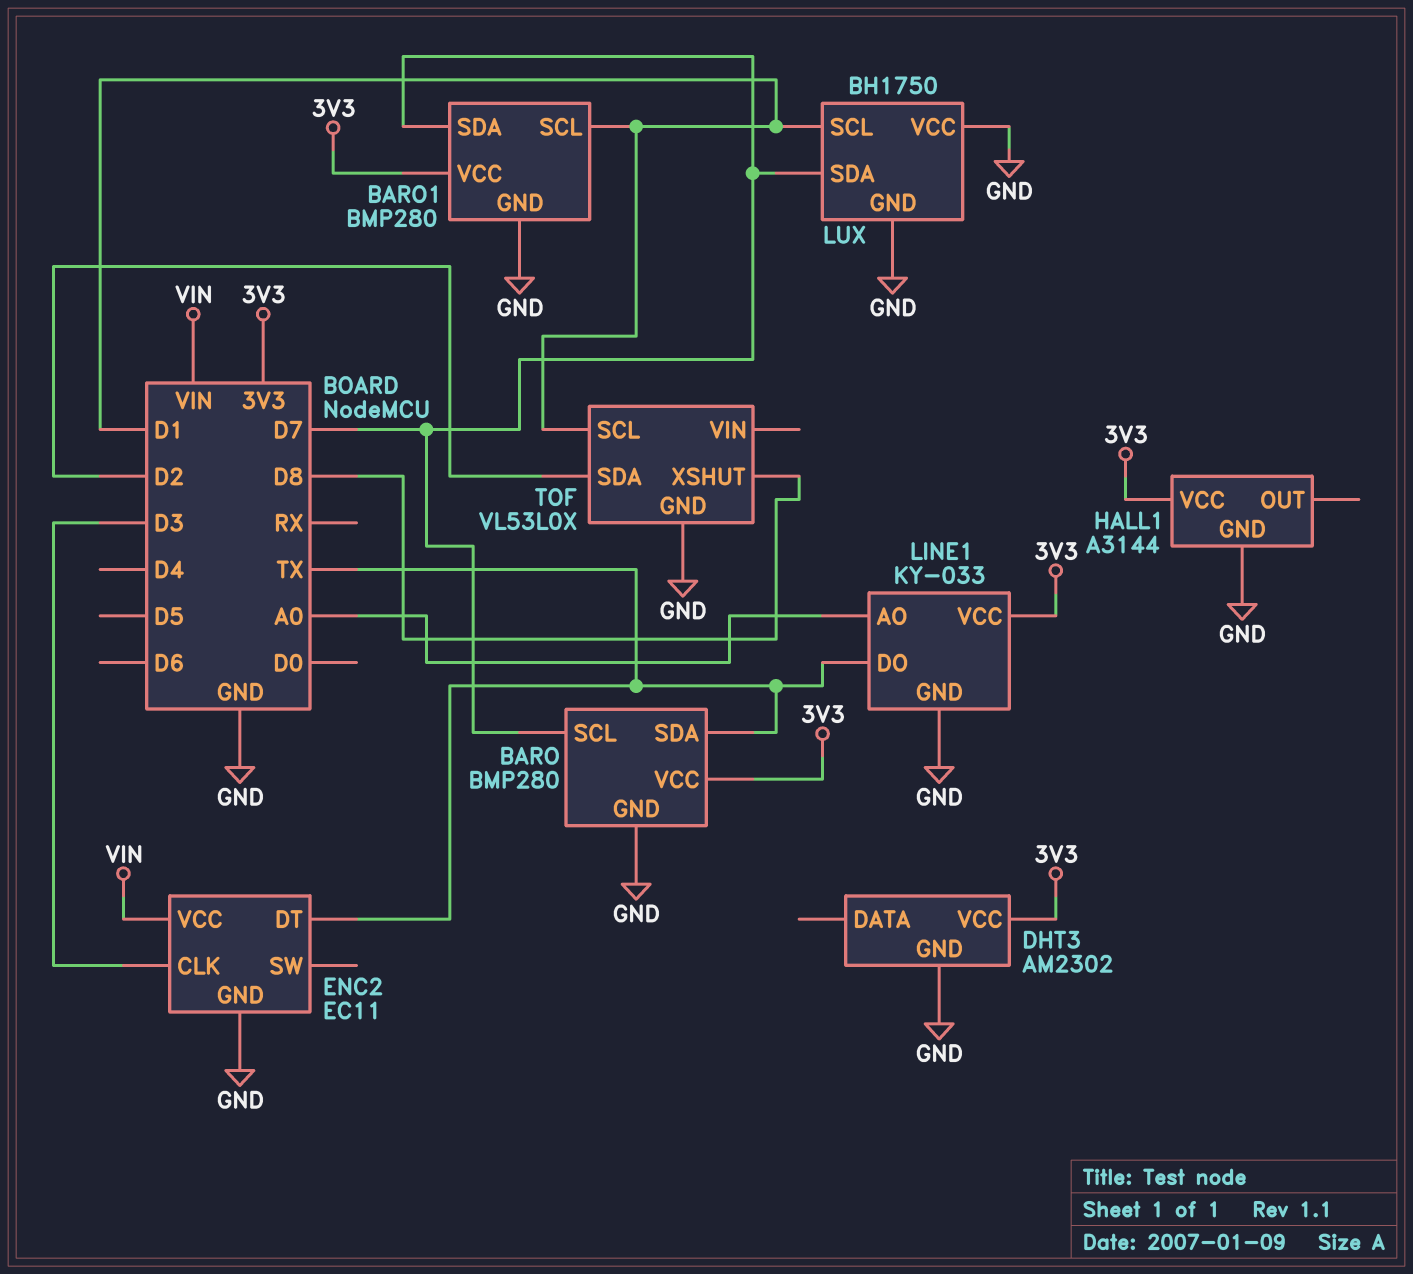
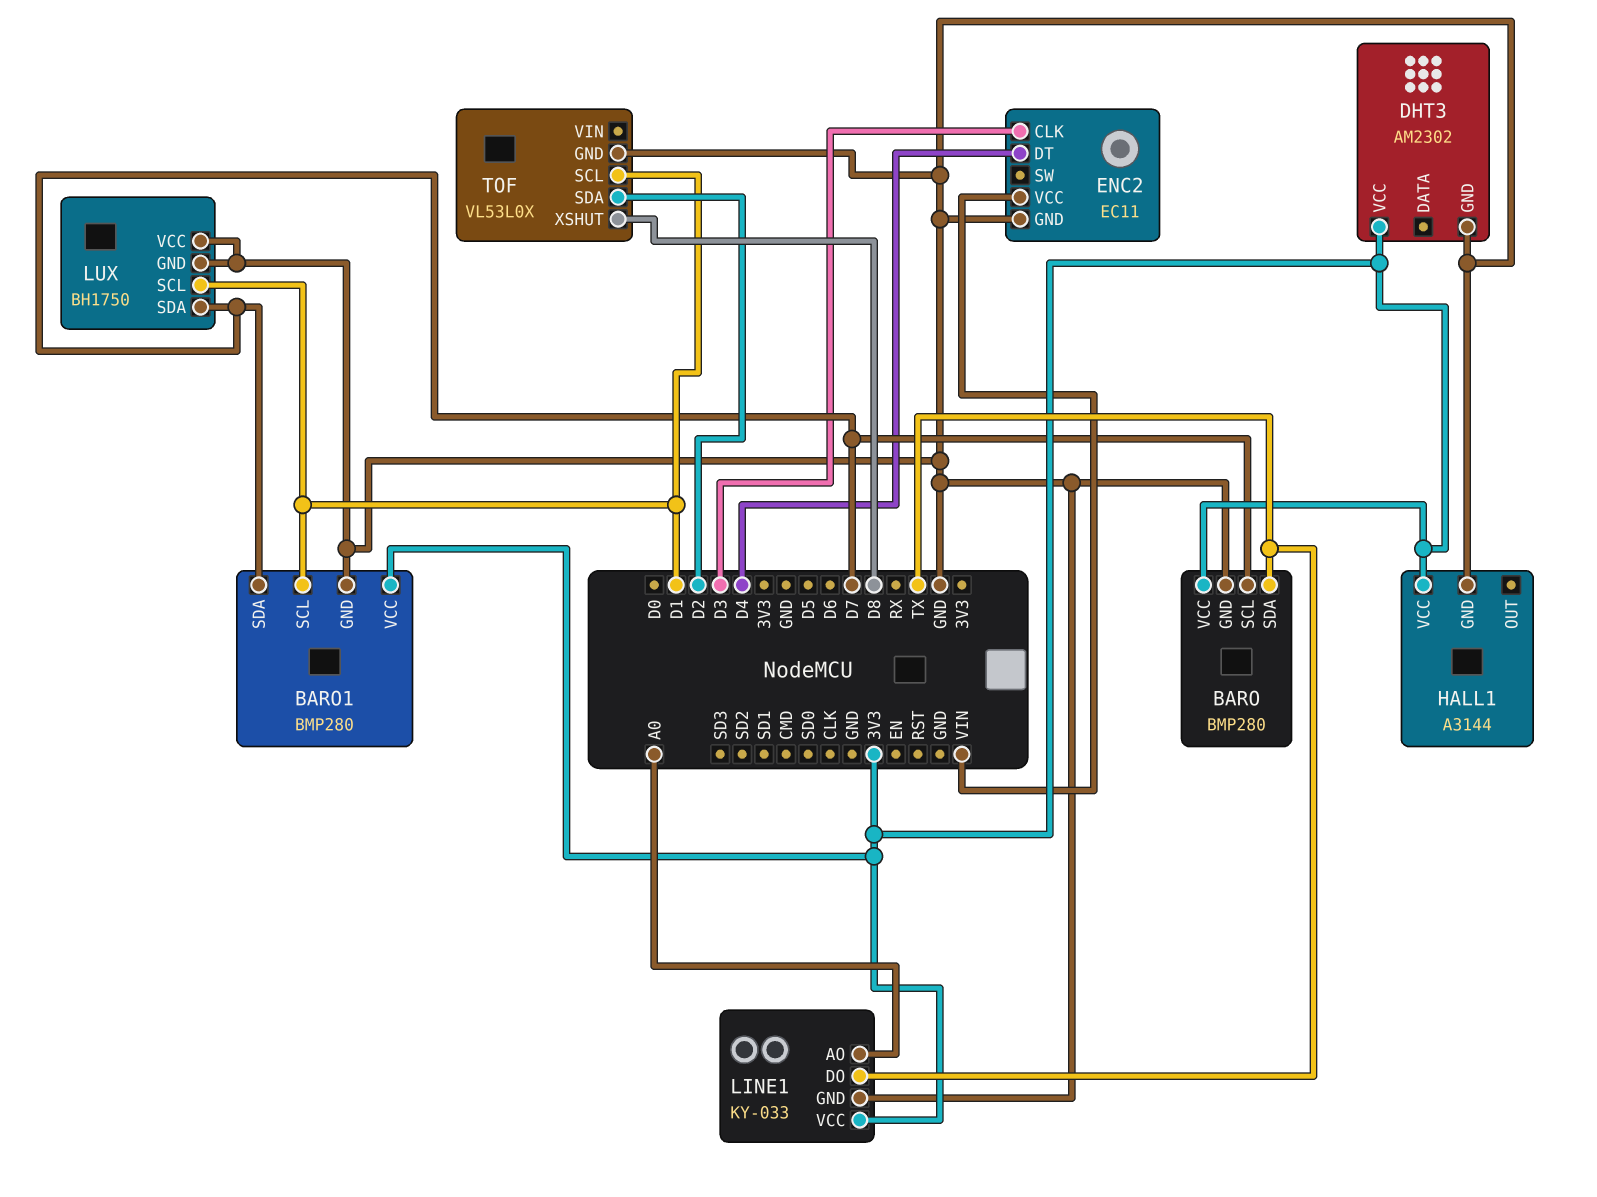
ENC2 pin DT: TX -> D4

